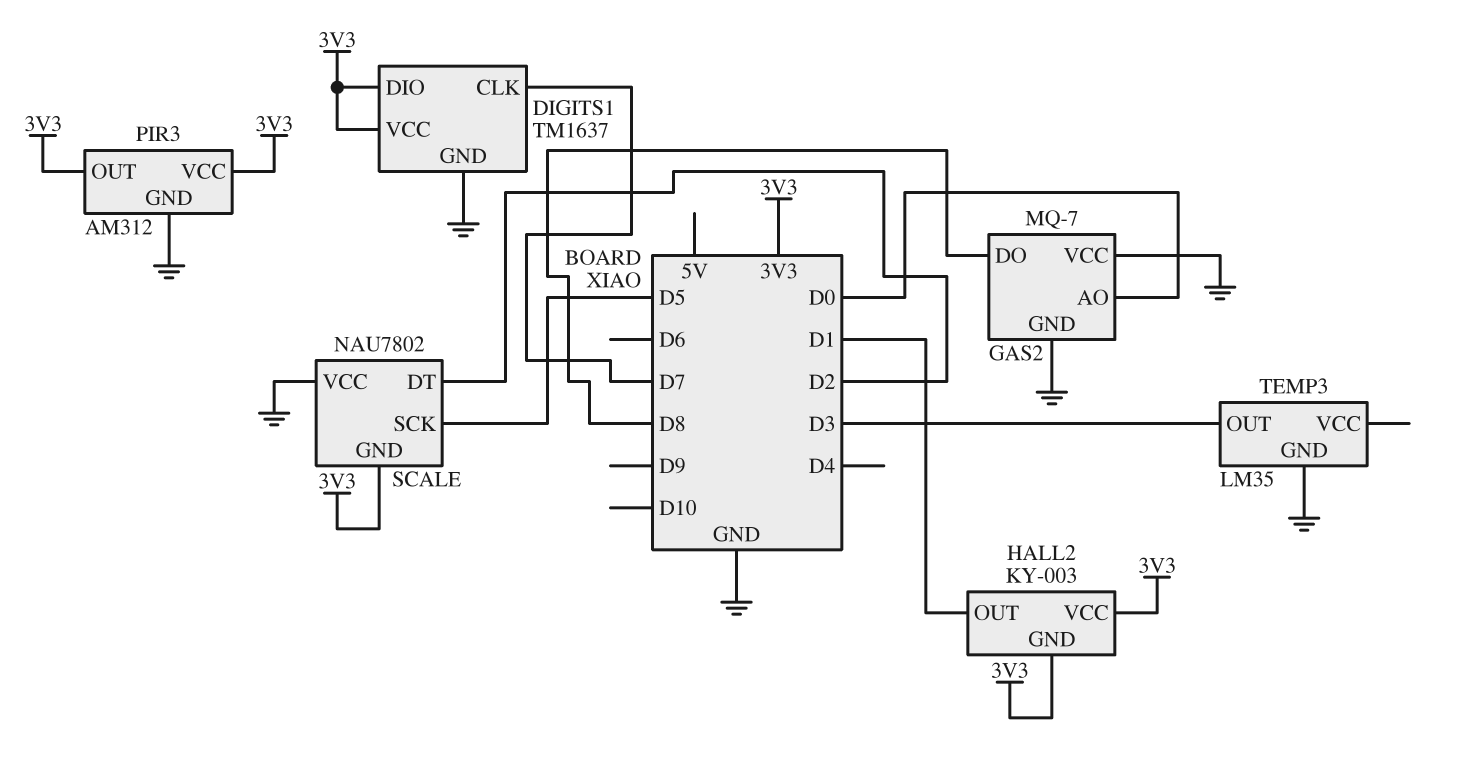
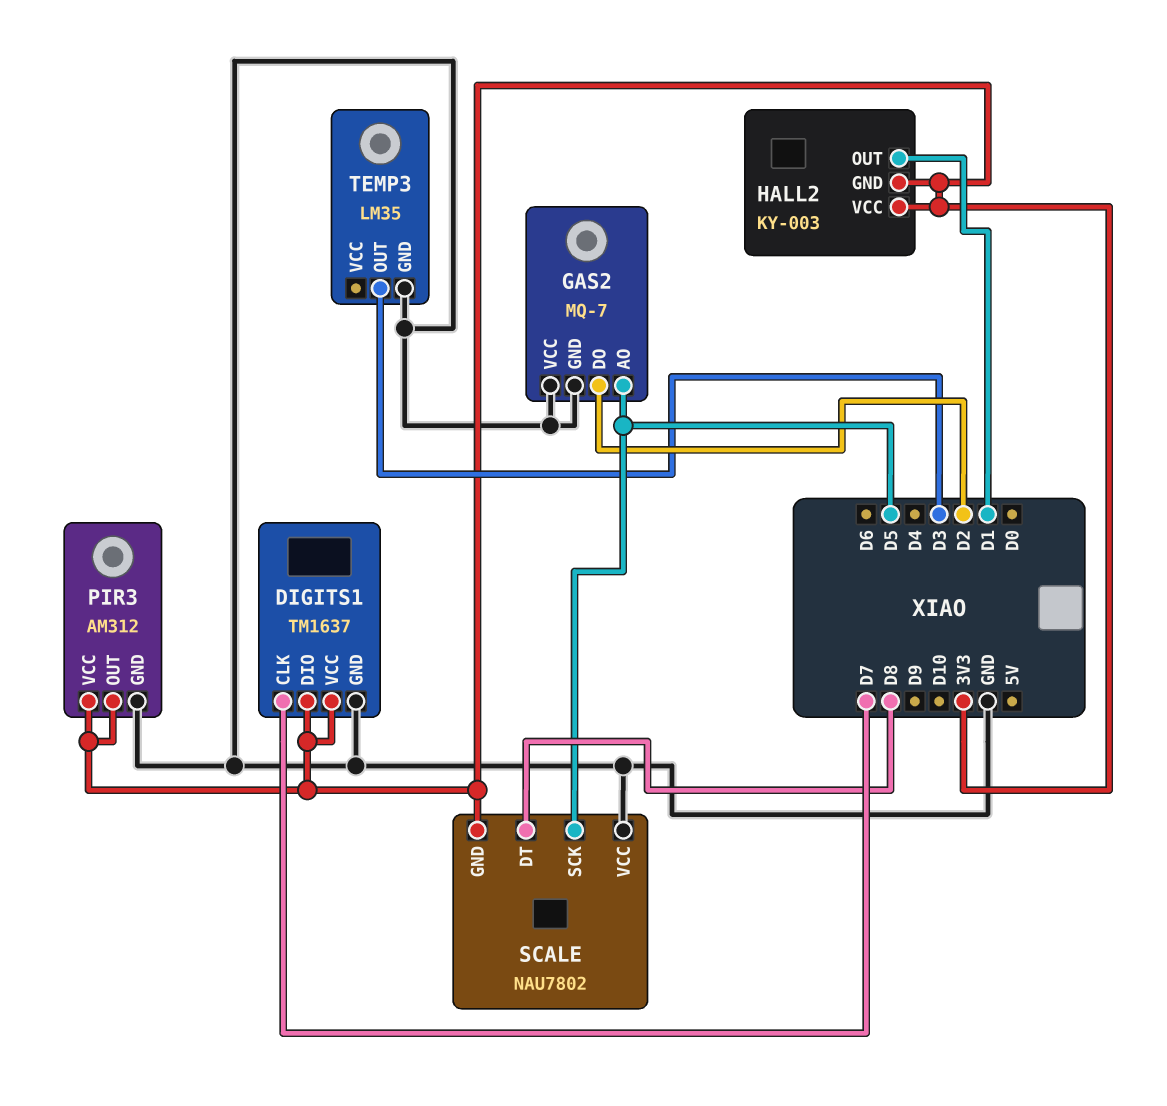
GAS2 pin AO: D0 -> D5
GAS2 pin DO: D8 -> D2
SCALE pin DT: D2 -> D8

